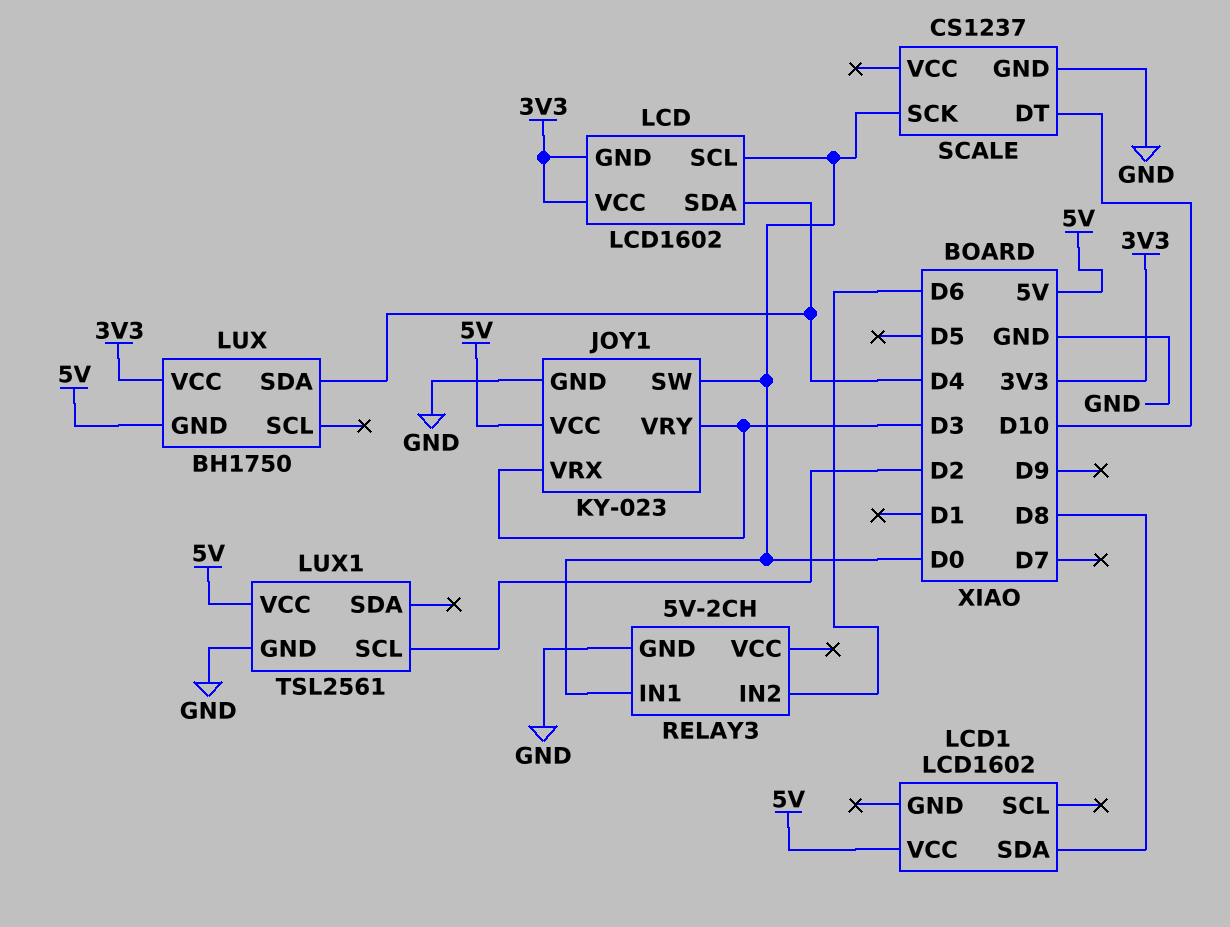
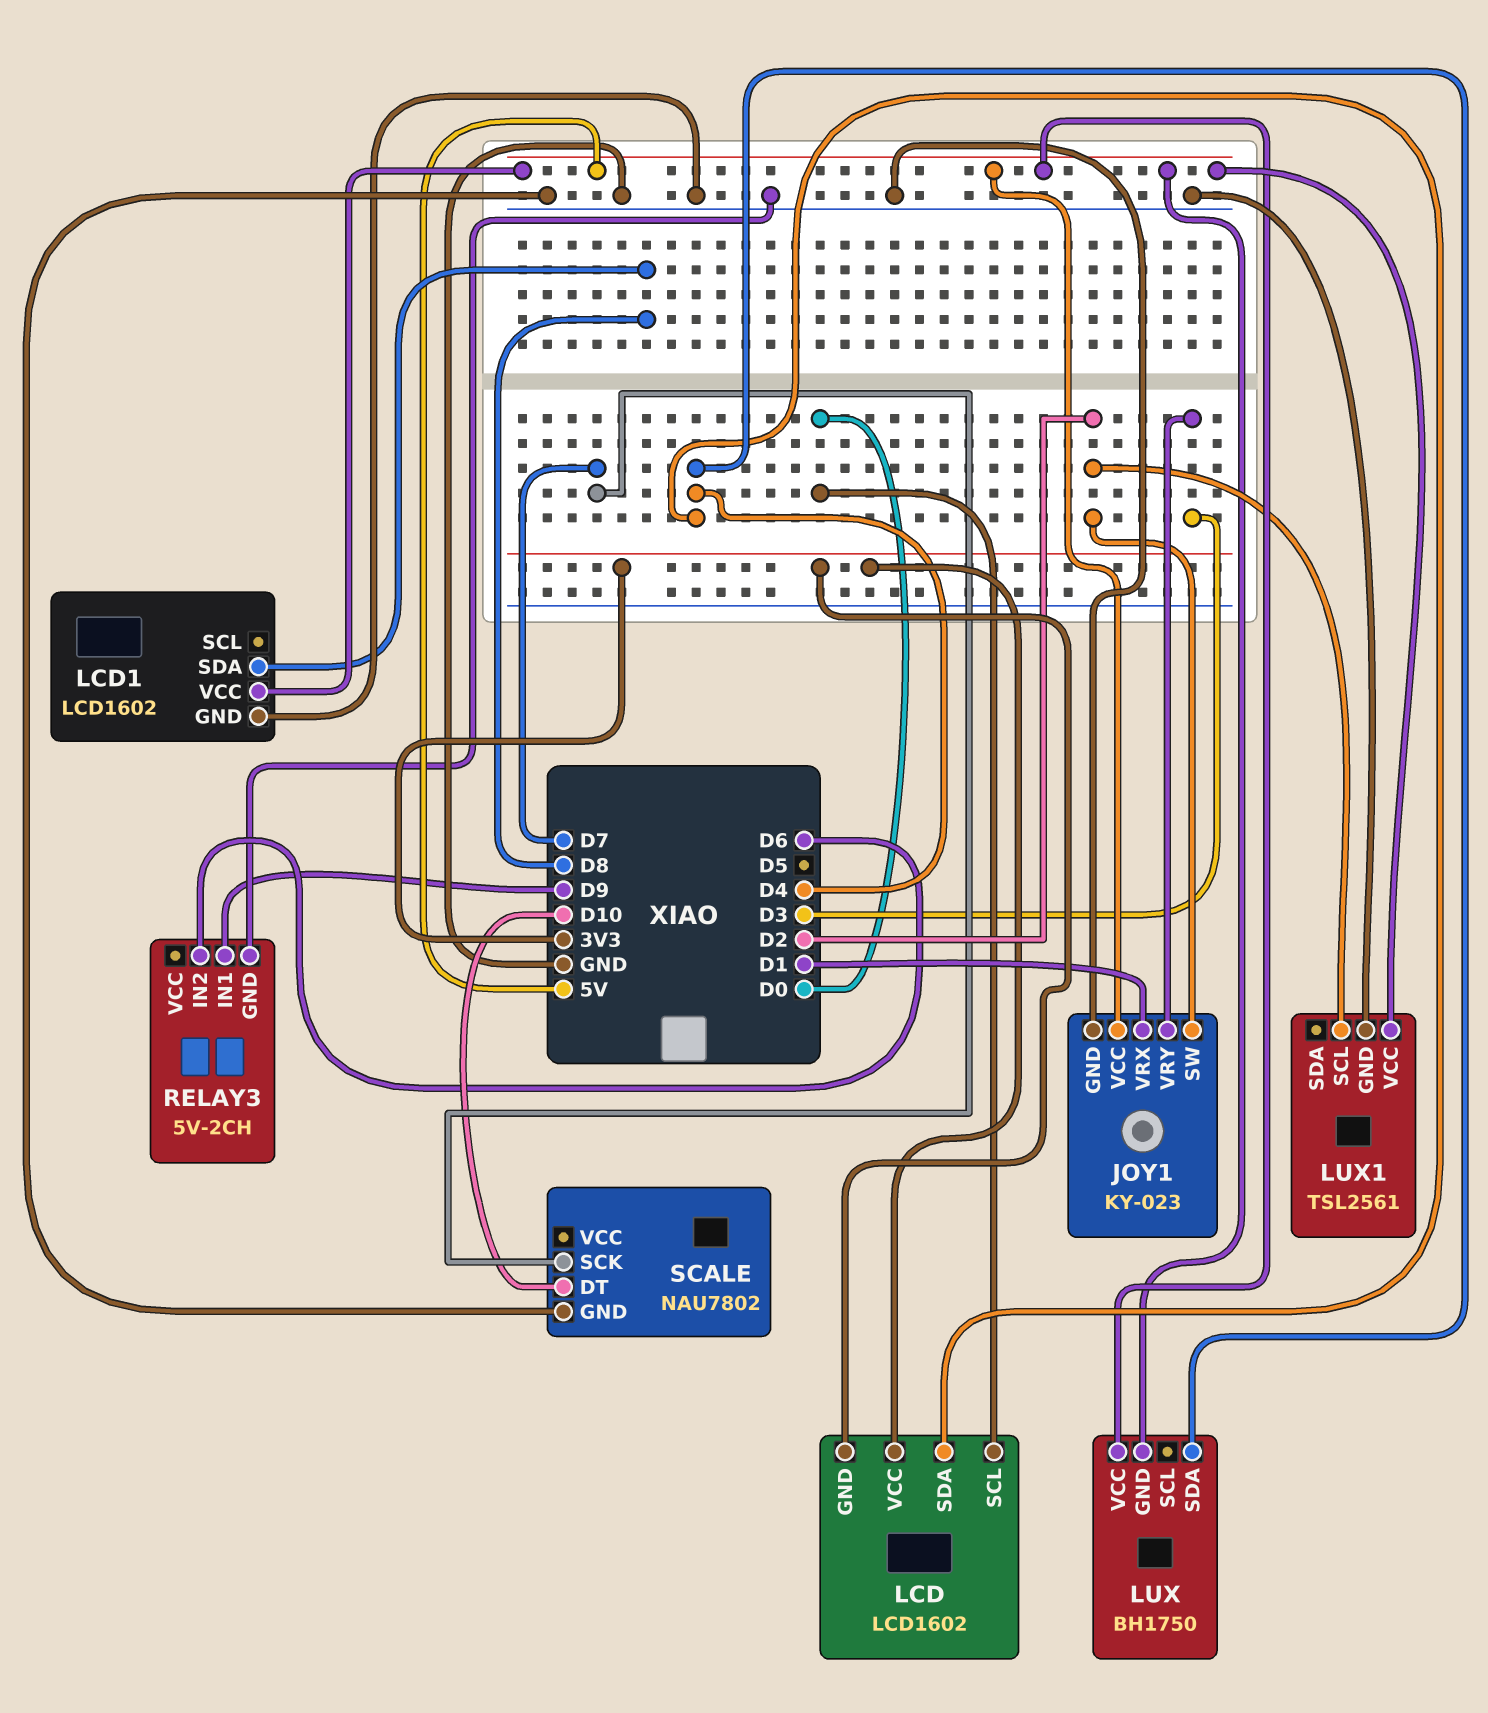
JOY1 pin SW: D0 -> D2
JOY1 pin VRX: D3 -> D1
LCD1 pin GND: none -> GND
LUX pin VCC: 3V3 -> 5V
RELAY3 pin IN1: D0 -> D9
SCALE: CS1237 -> NAU7802
SCALE pin SCK: D0 -> D7

